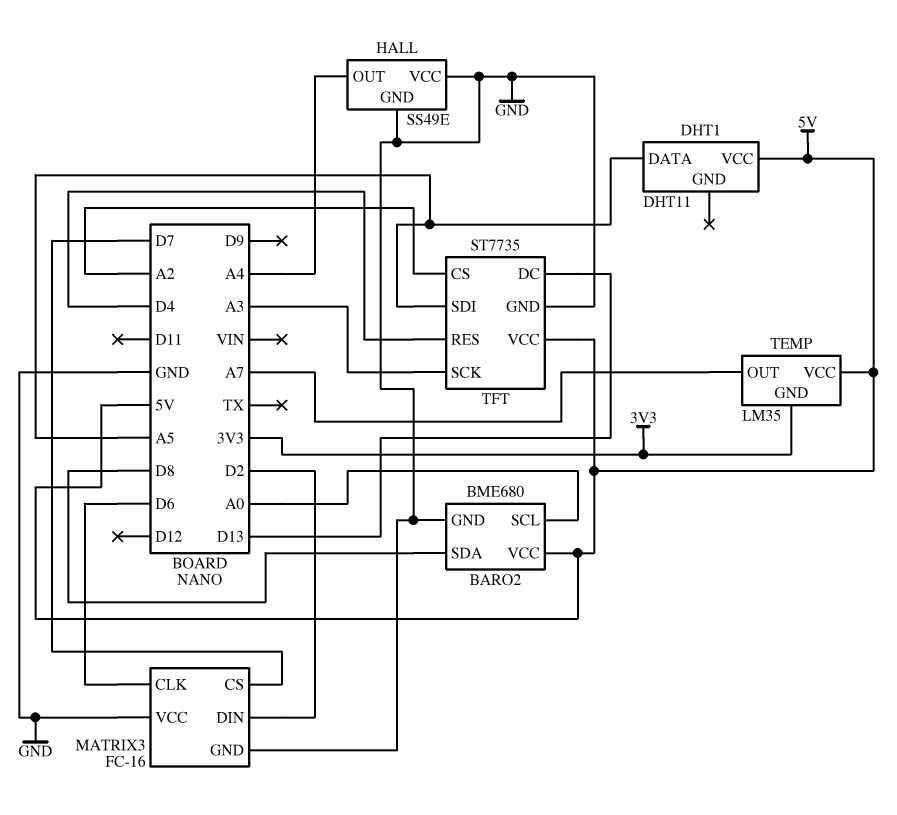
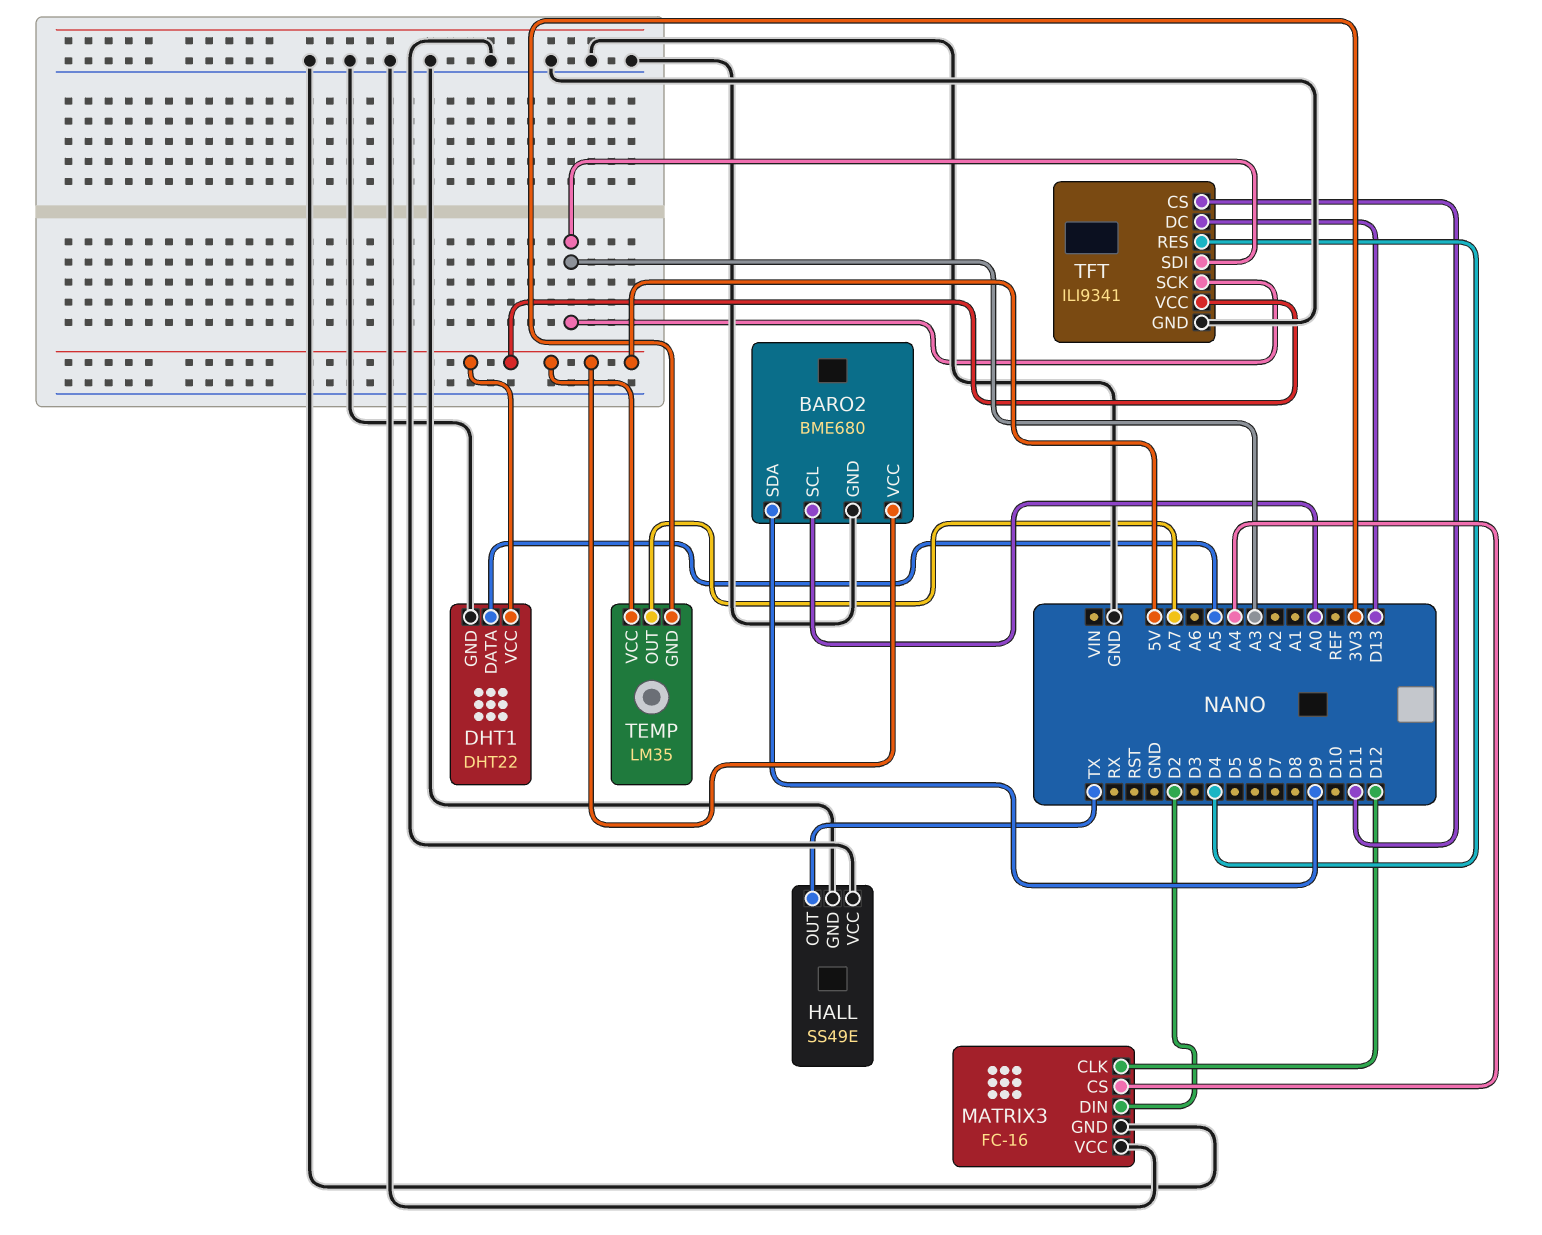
BARO2 pin SDA: D8 -> D9
DHT1: DHT11 -> DHT22
DHT1 pin GND: none -> GND
HALL pin OUT: A4 -> TX
MATRIX3 pin CLK: D6 -> D12
MATRIX3 pin CS: D7 -> A4
TFT: ST7735 -> ILI9341
TFT pin CS: A2 -> D11
TFT pin SDI: A5 -> A3

